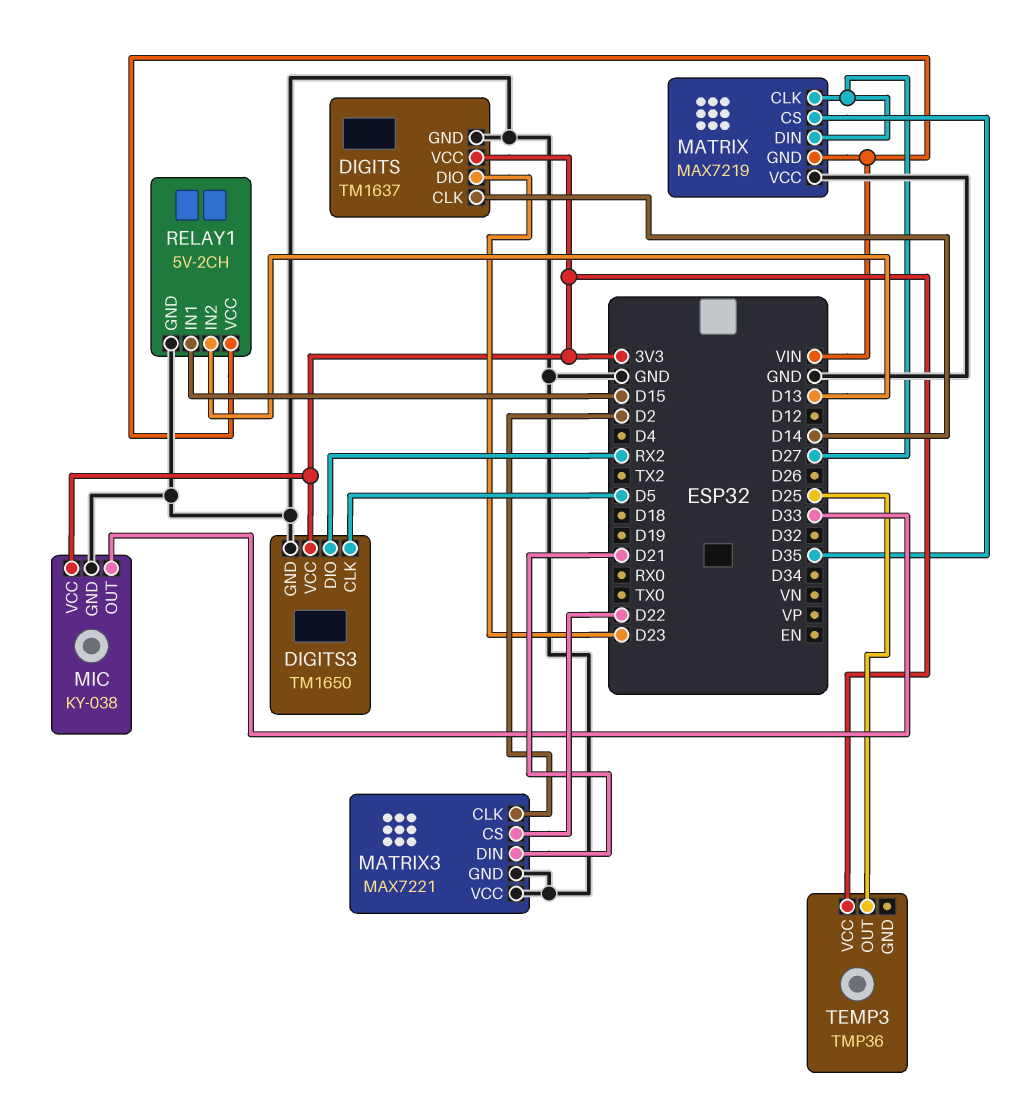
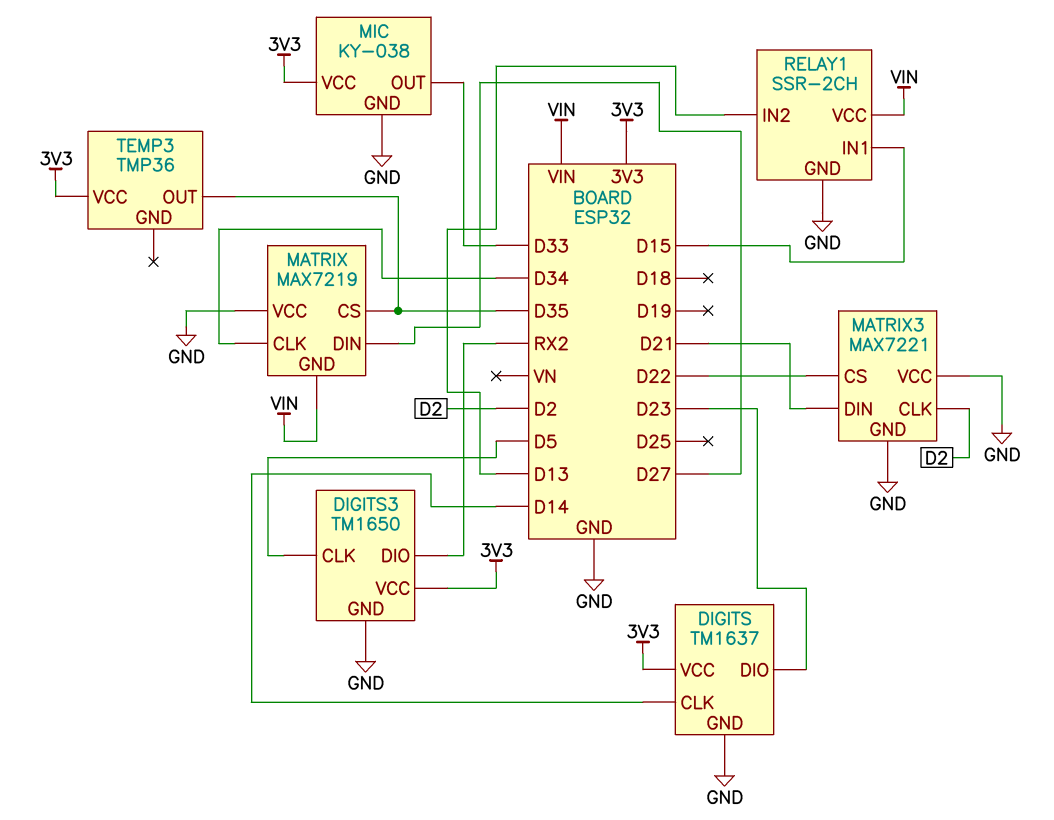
MATRIX pin CLK: D27 -> D34
RELAY1: 5V-2CH -> SSR-2CH
TEMP3 pin OUT: D25 -> D35

